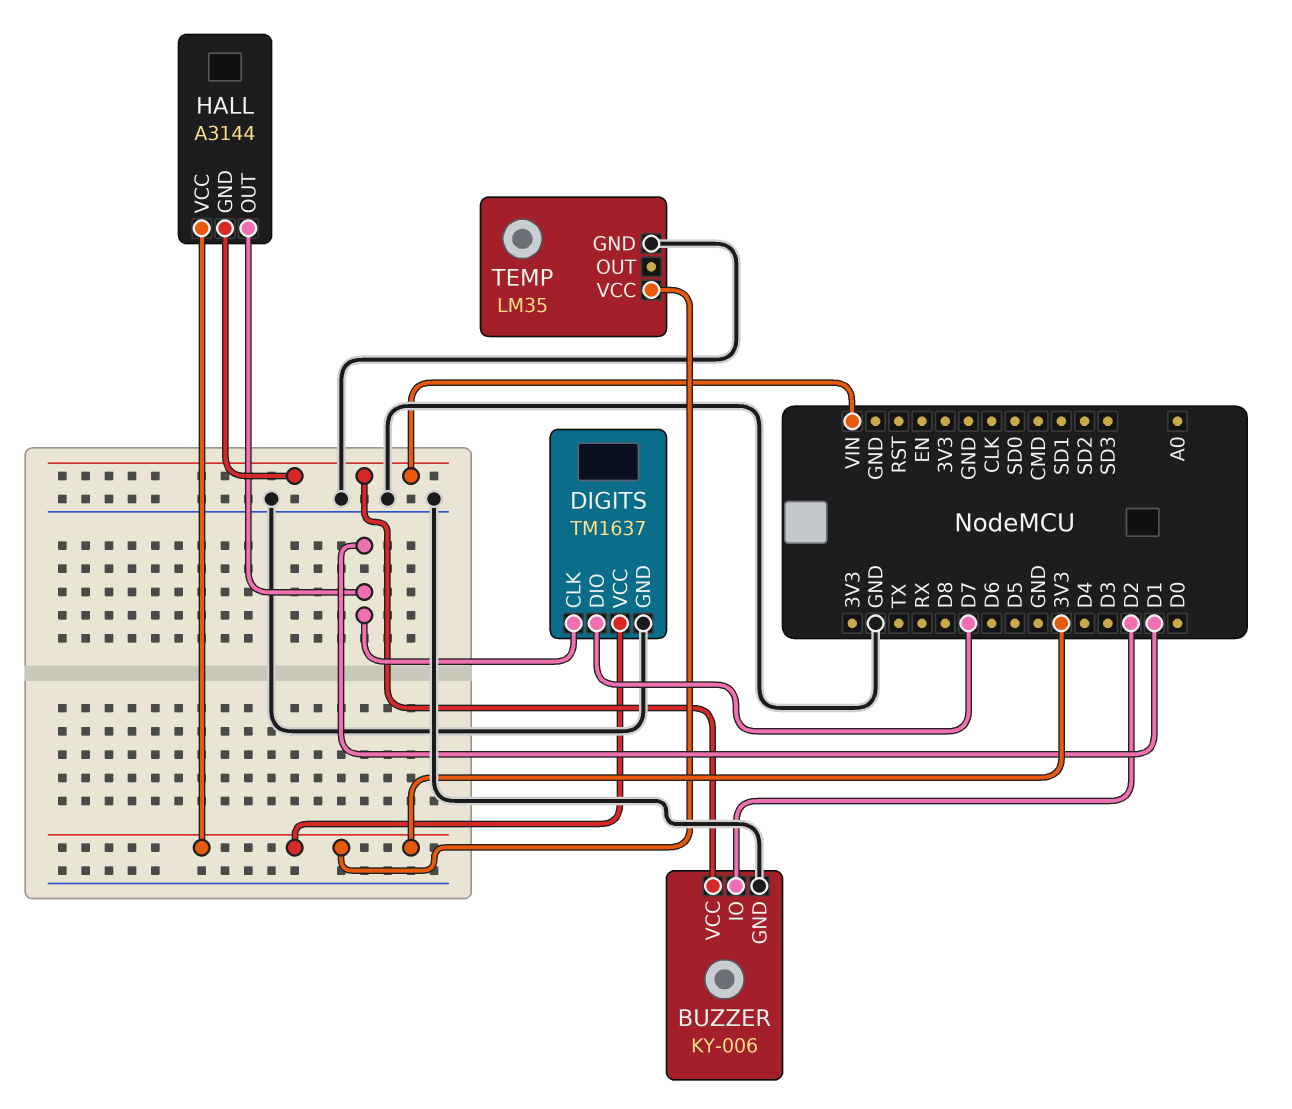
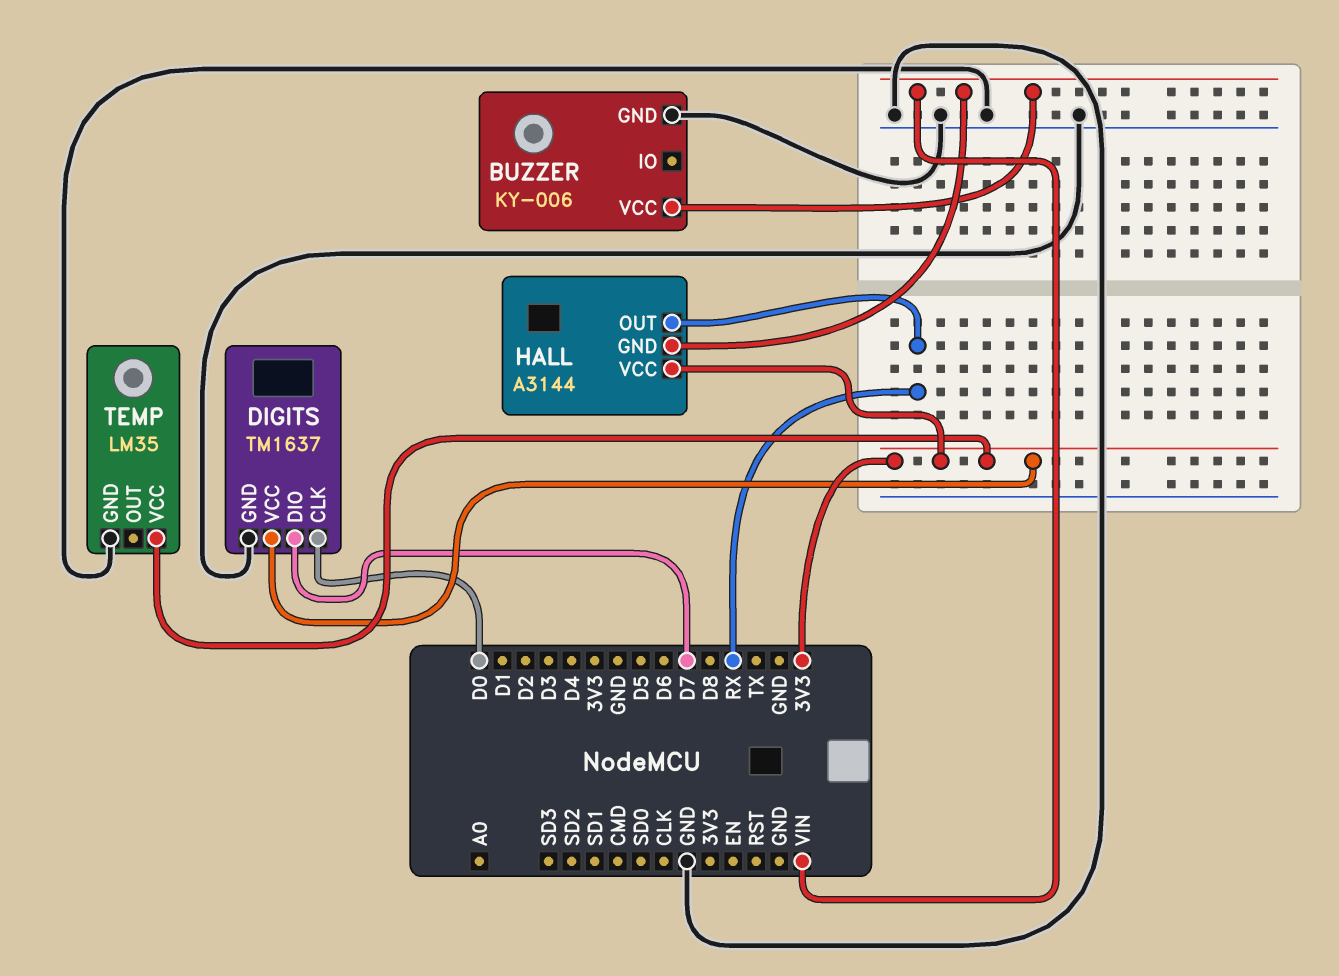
BUZZER pin IO: D2 -> none
DIGITS pin CLK: D1 -> D0
HALL pin OUT: D1 -> RX

